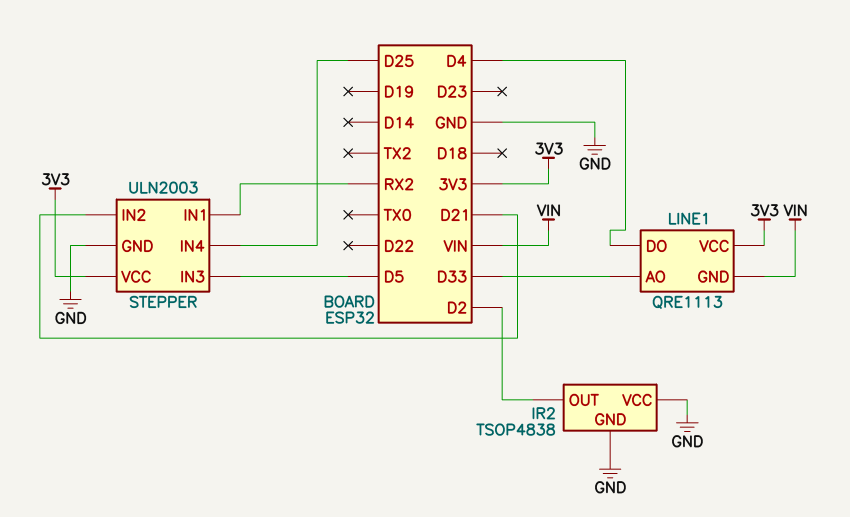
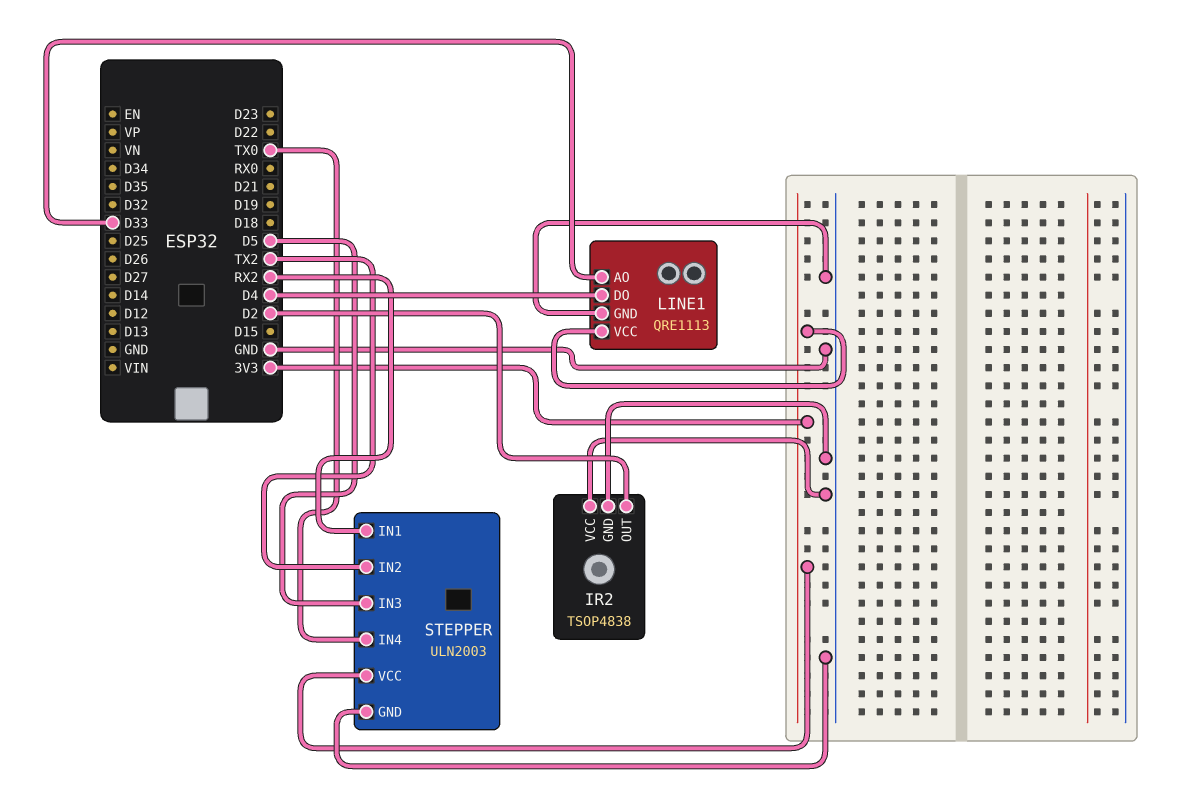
LINE1 pin GND: VIN -> GND
STEPPER pin IN2: D21 -> TX2
STEPPER pin IN4: D25 -> TX0

